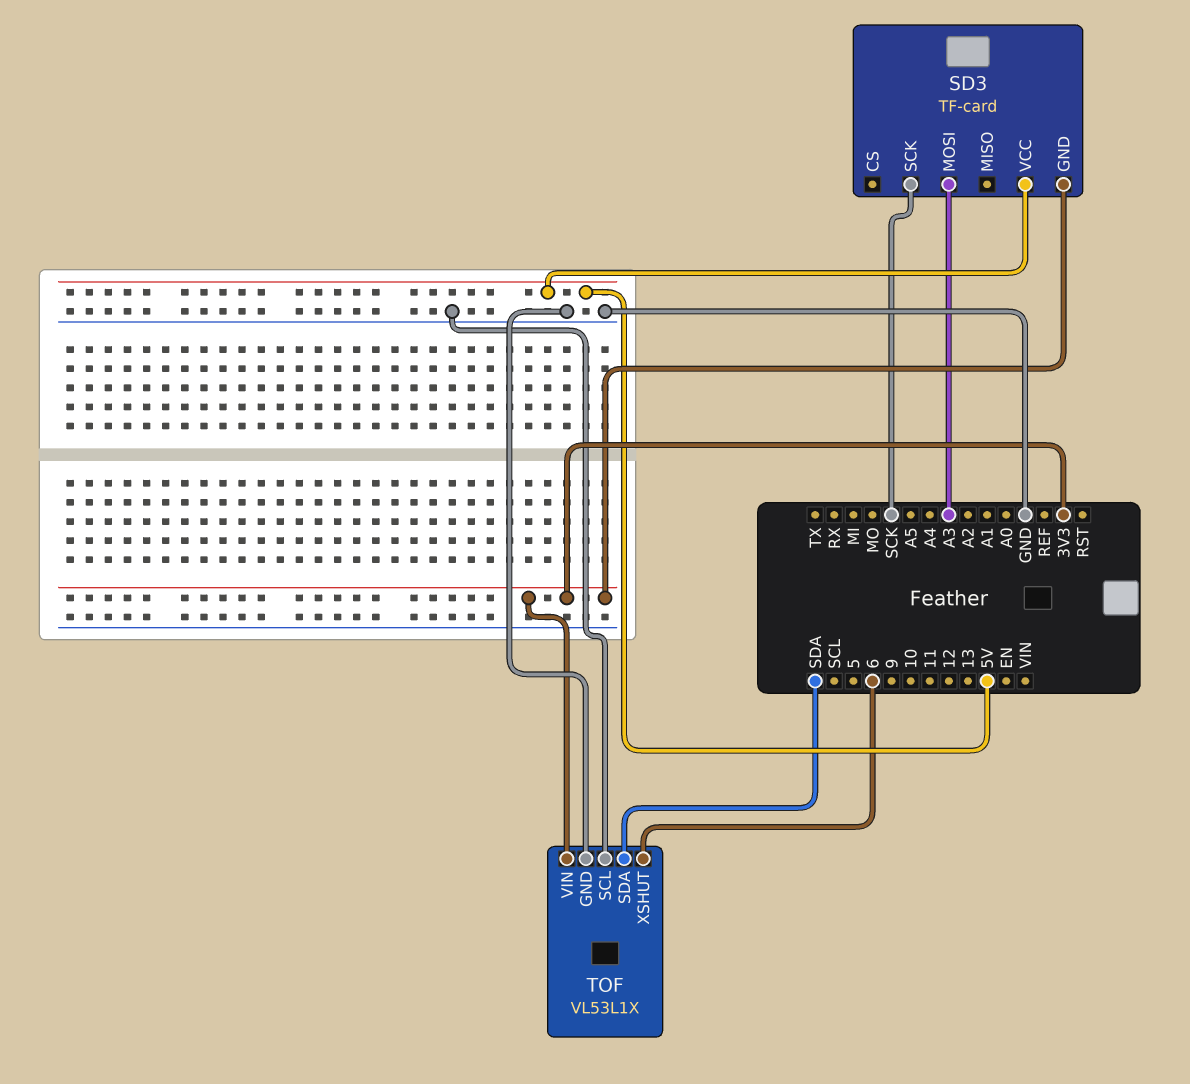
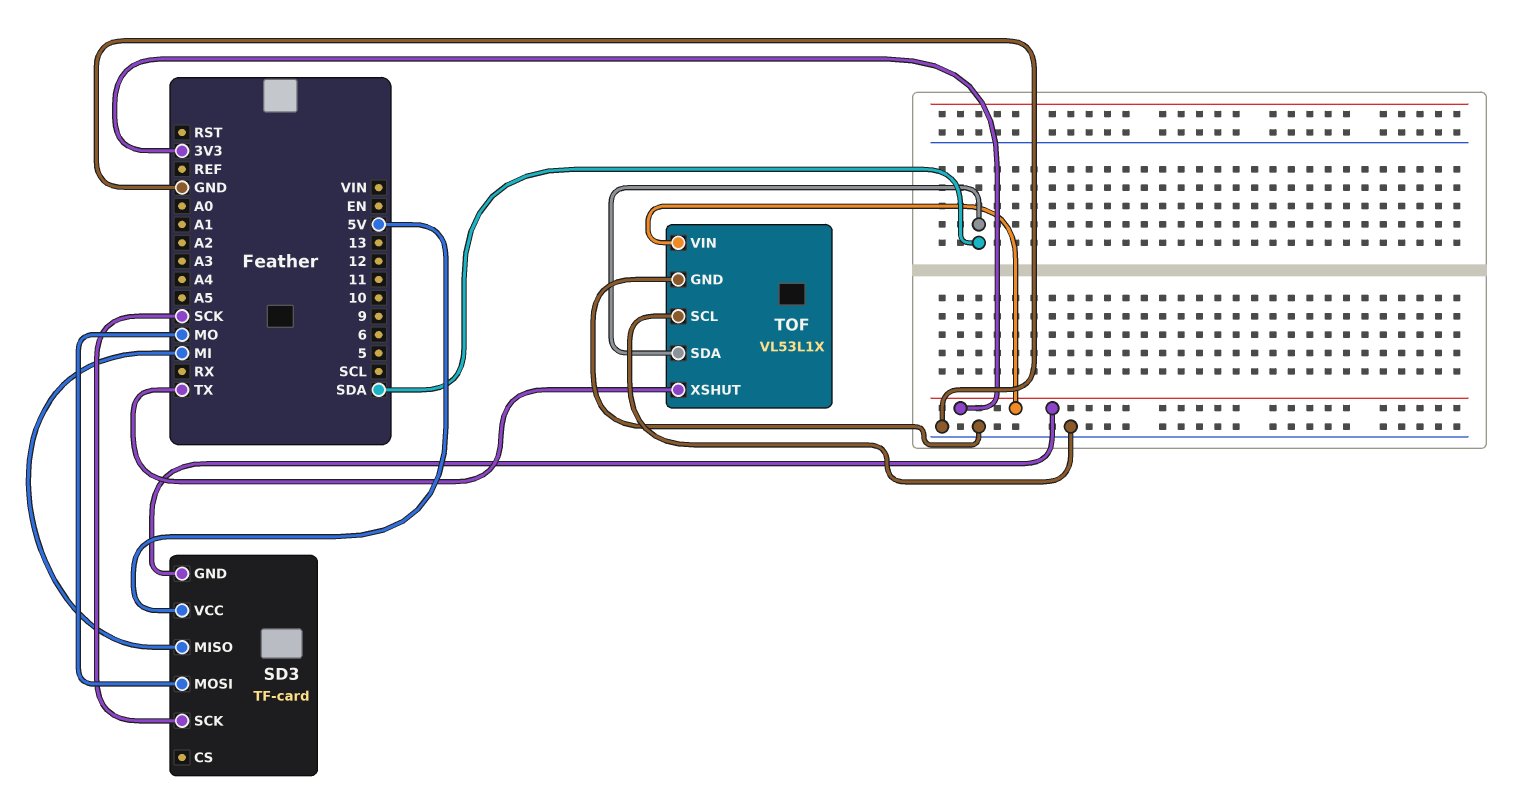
SD3 pin MISO: none -> MI
SD3 pin MOSI: A3 -> MO
TOF pin XSHUT: 6 -> TX

